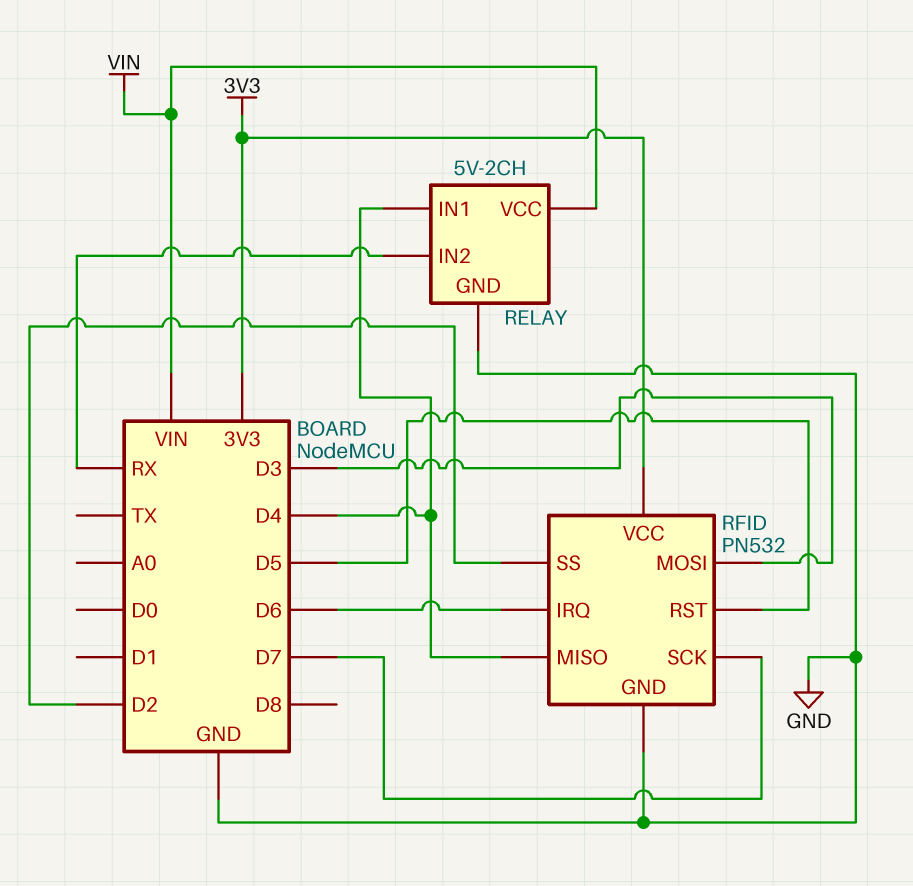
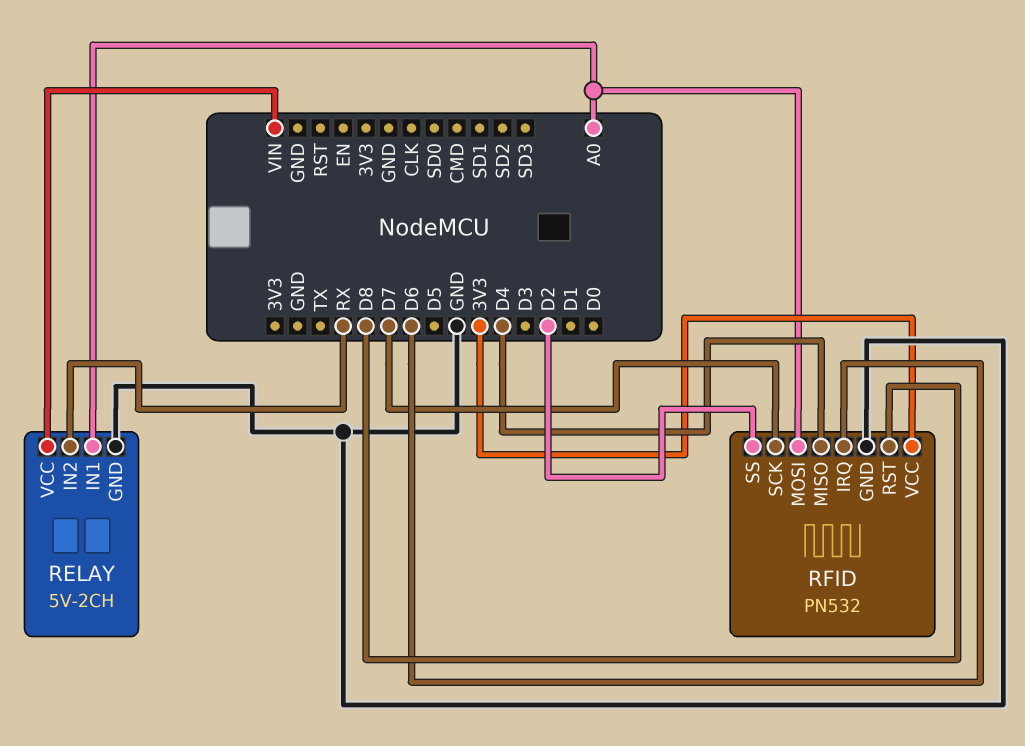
RELAY pin IN1: D4 -> A0
RFID pin MOSI: D3 -> A0
RFID pin RST: D5 -> D8

